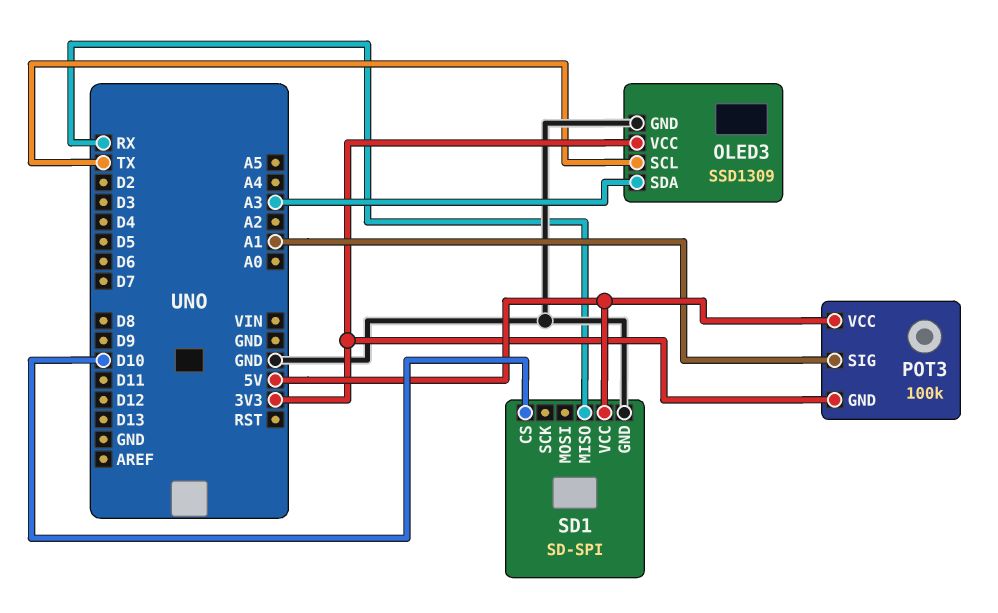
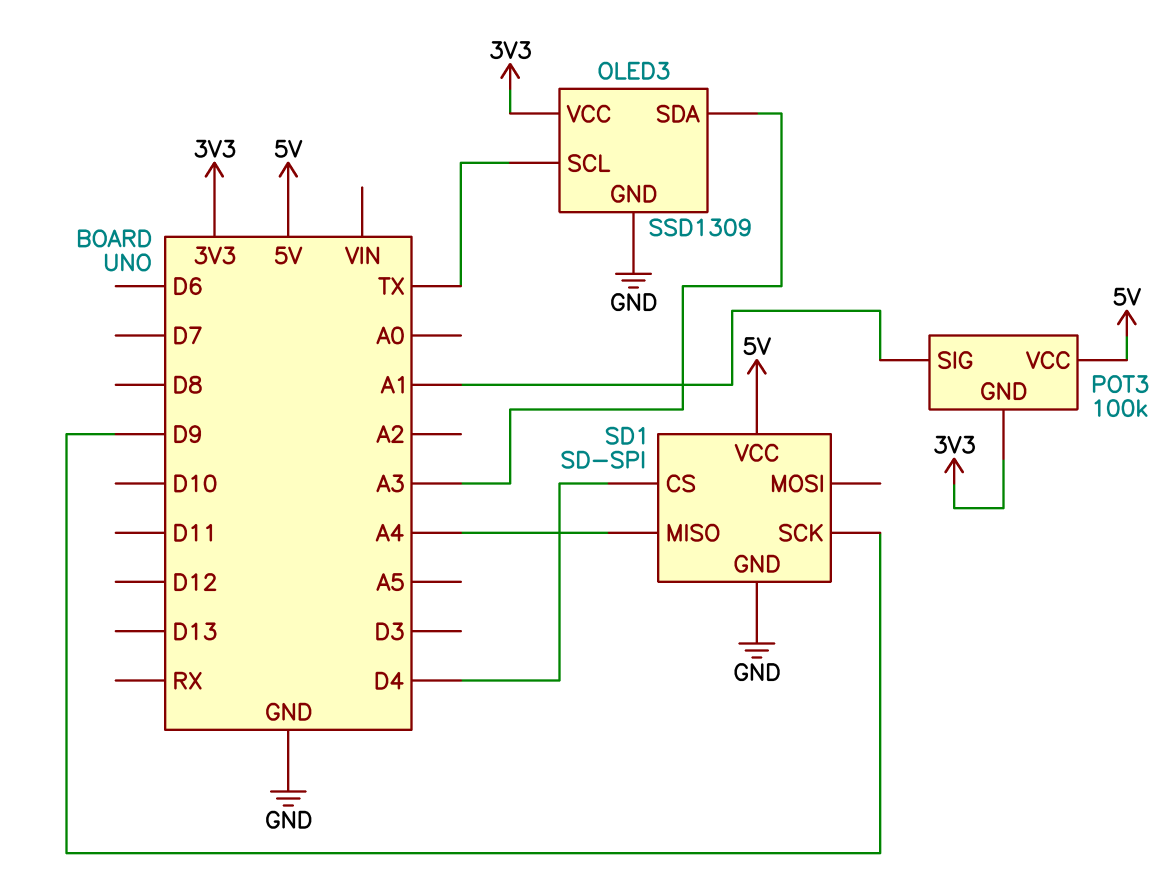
SD1 pin CS: D10 -> D4
SD1 pin MISO: RX -> A4
SD1 pin SCK: none -> D9

